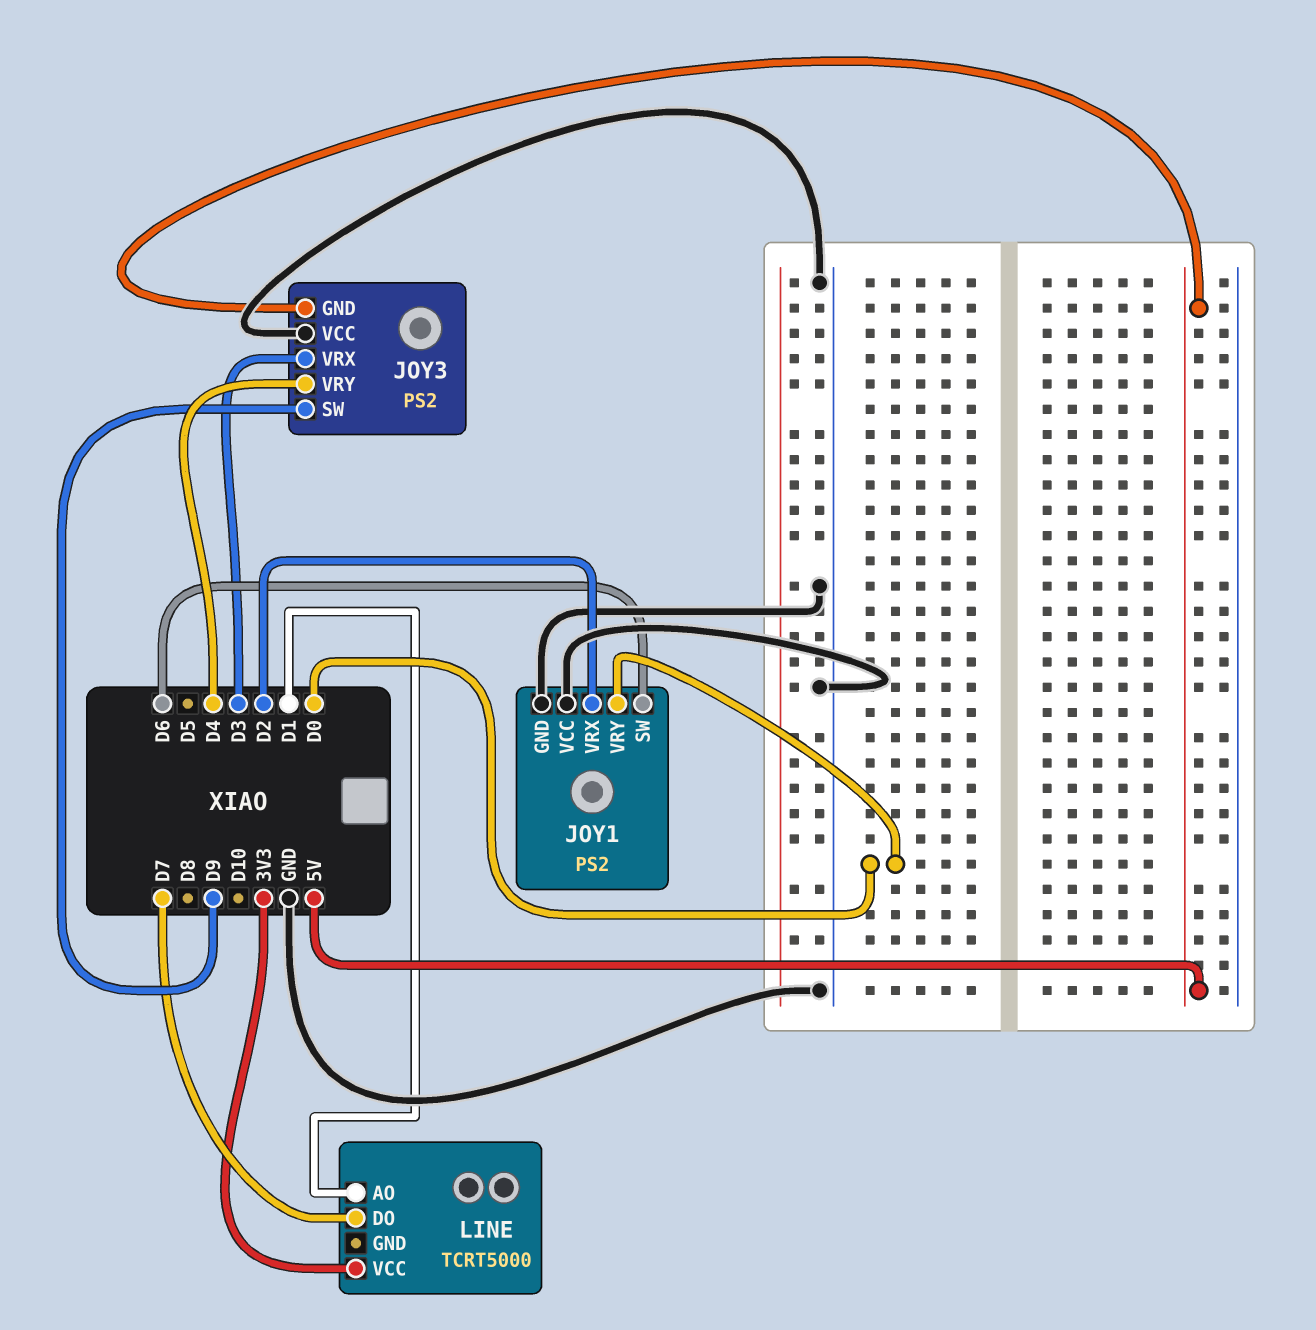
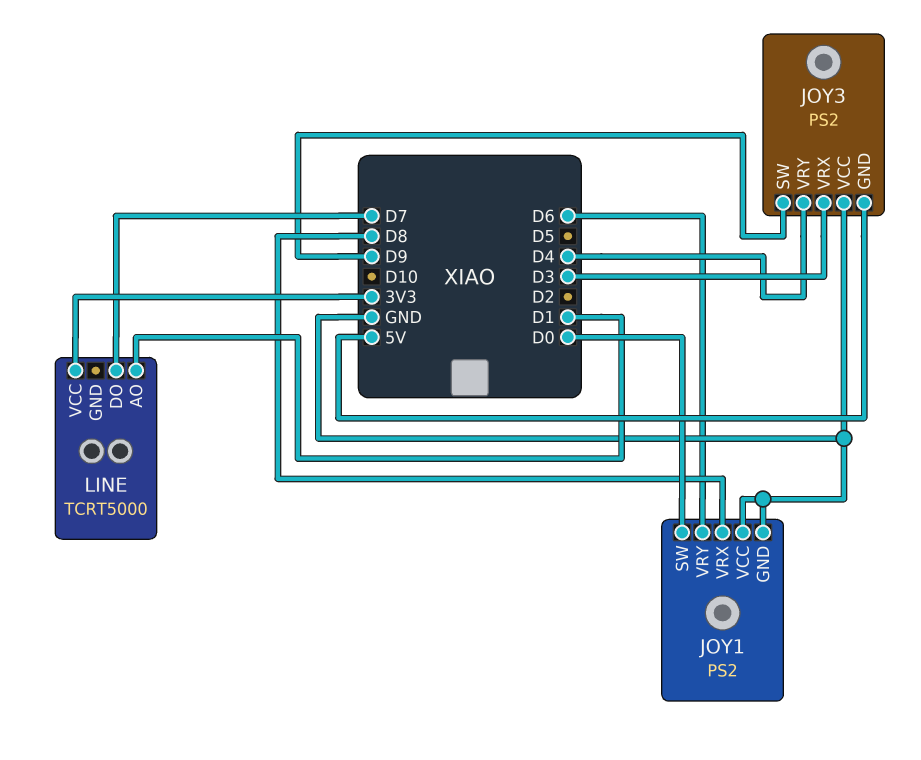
JOY1 pin SW: D6 -> D0
JOY1 pin VRX: D2 -> D8
JOY1 pin VRY: D0 -> D6

